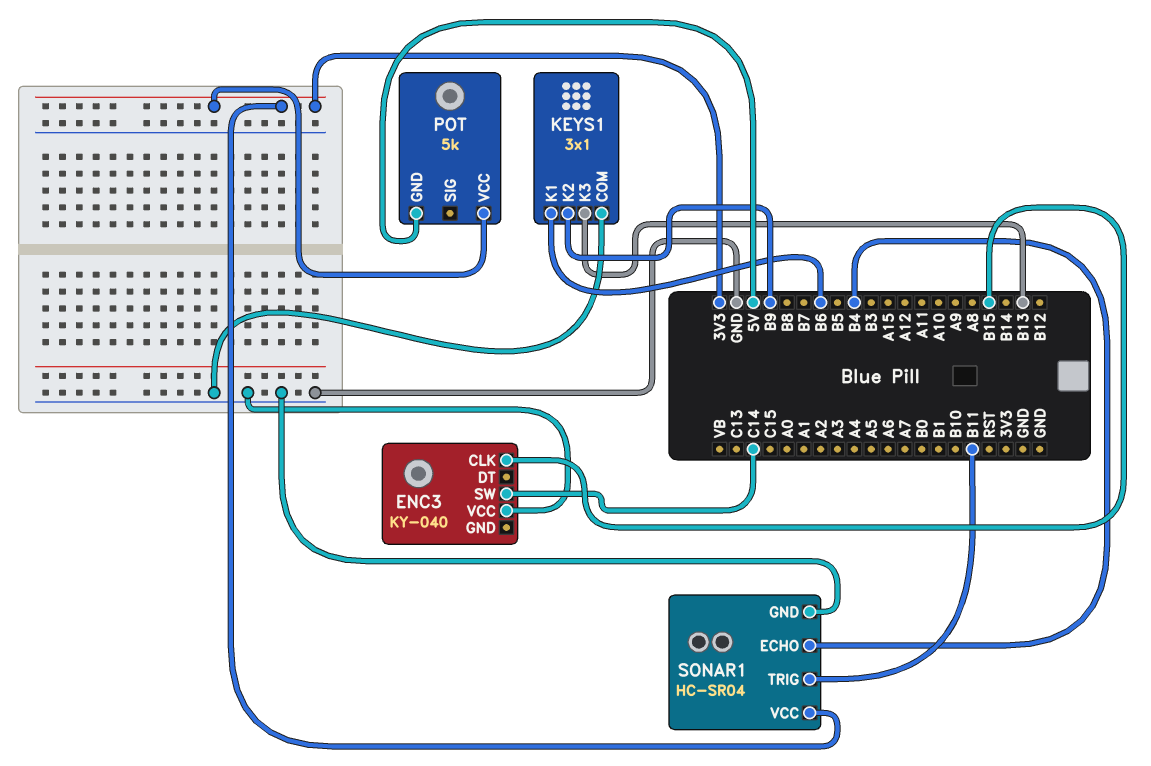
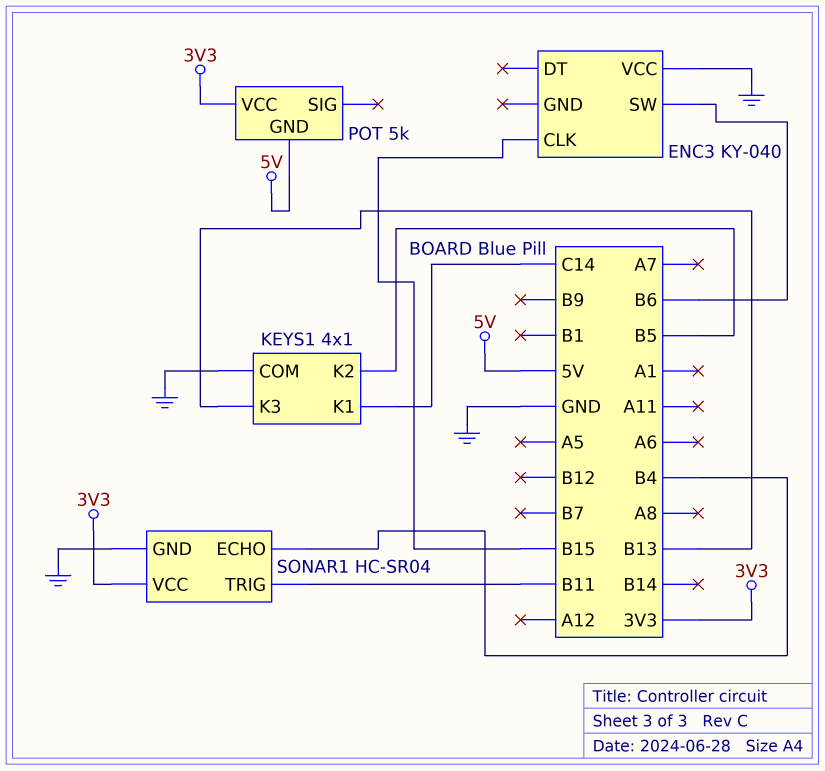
ENC3 pin SW: C14 -> B6
KEYS1: 3x1 -> 4x1
KEYS1 pin K1: B6 -> C14
KEYS1 pin K2: B9 -> B5

